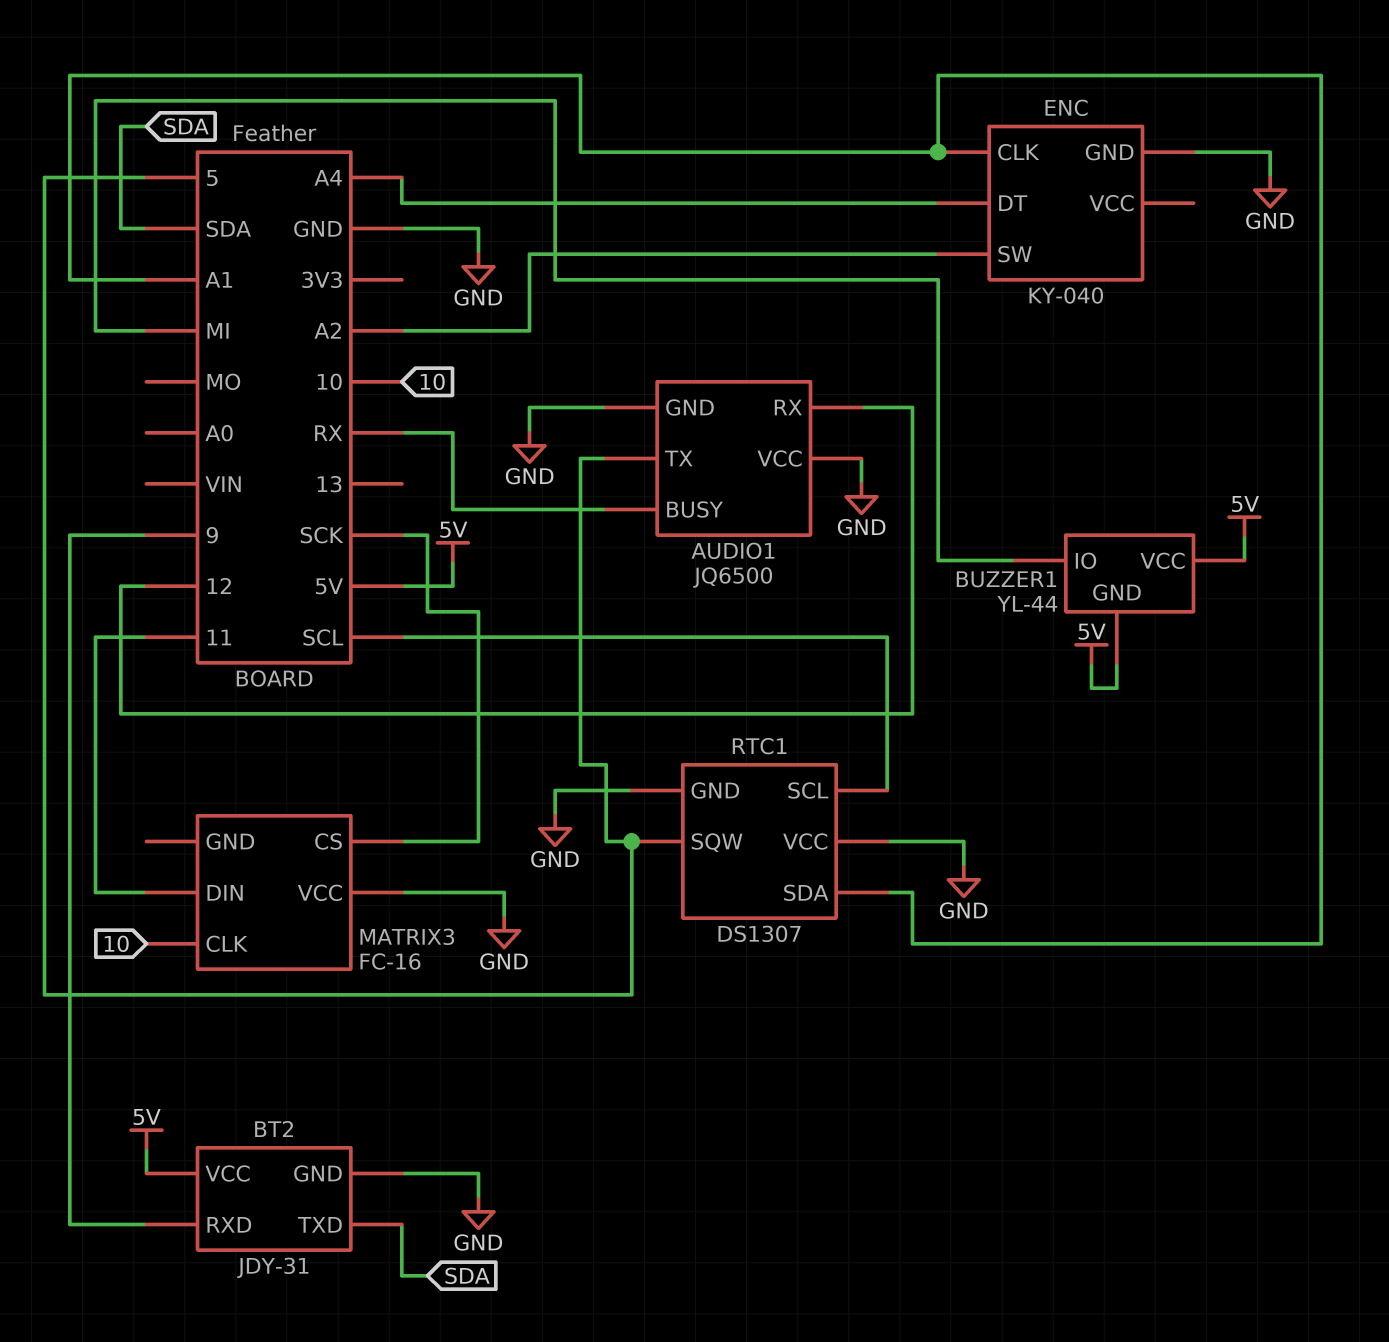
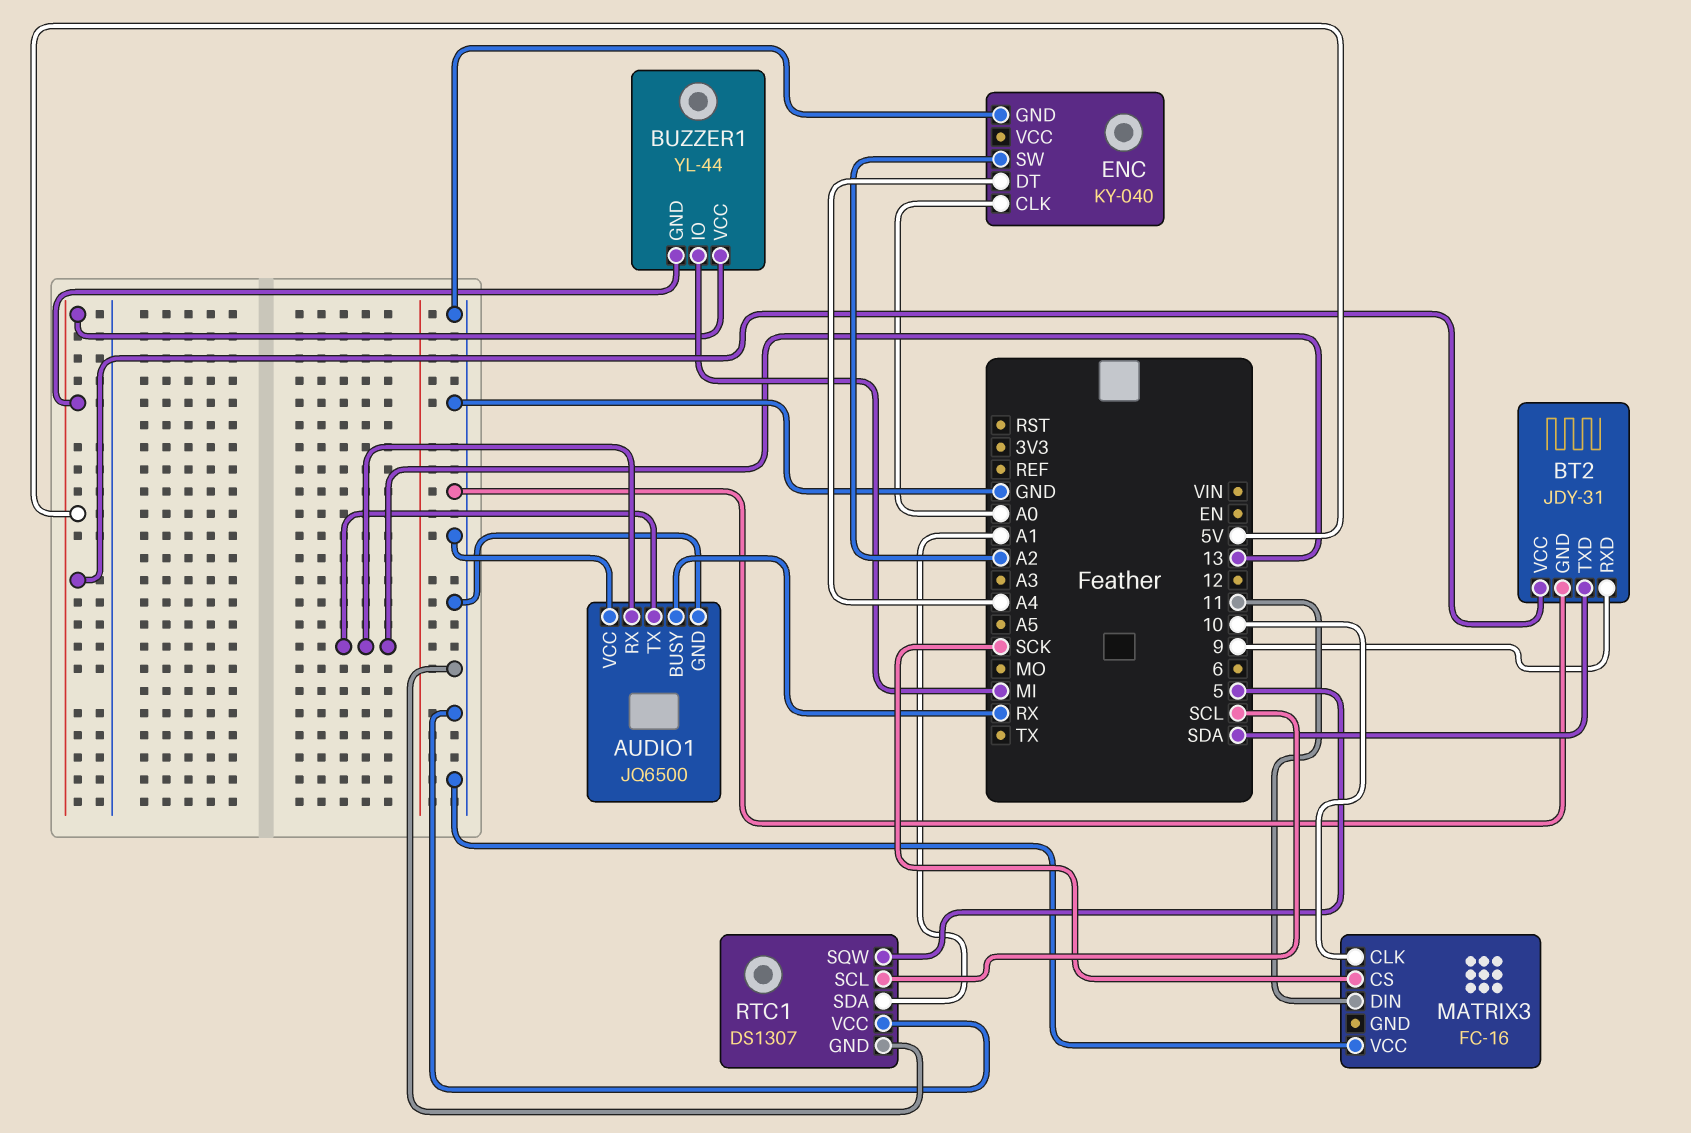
AUDIO1 pin RX: 12 -> 13
AUDIO1 pin TX: 5 -> 13
ENC pin CLK: A1 -> A0

